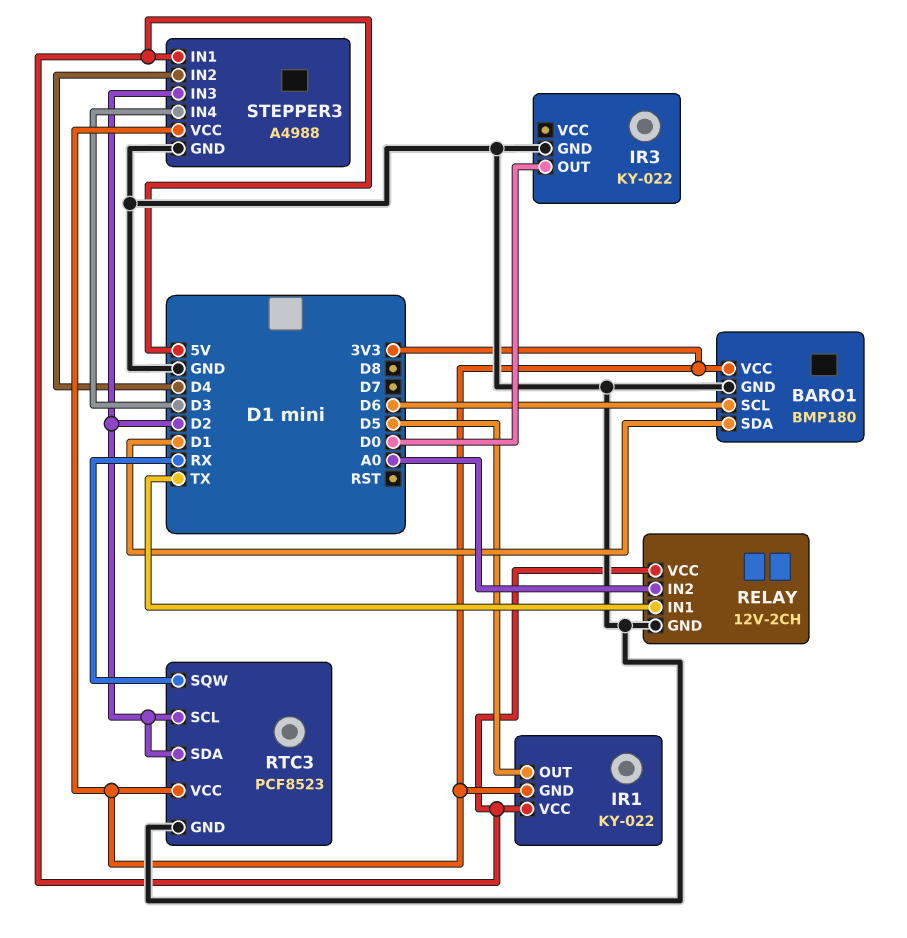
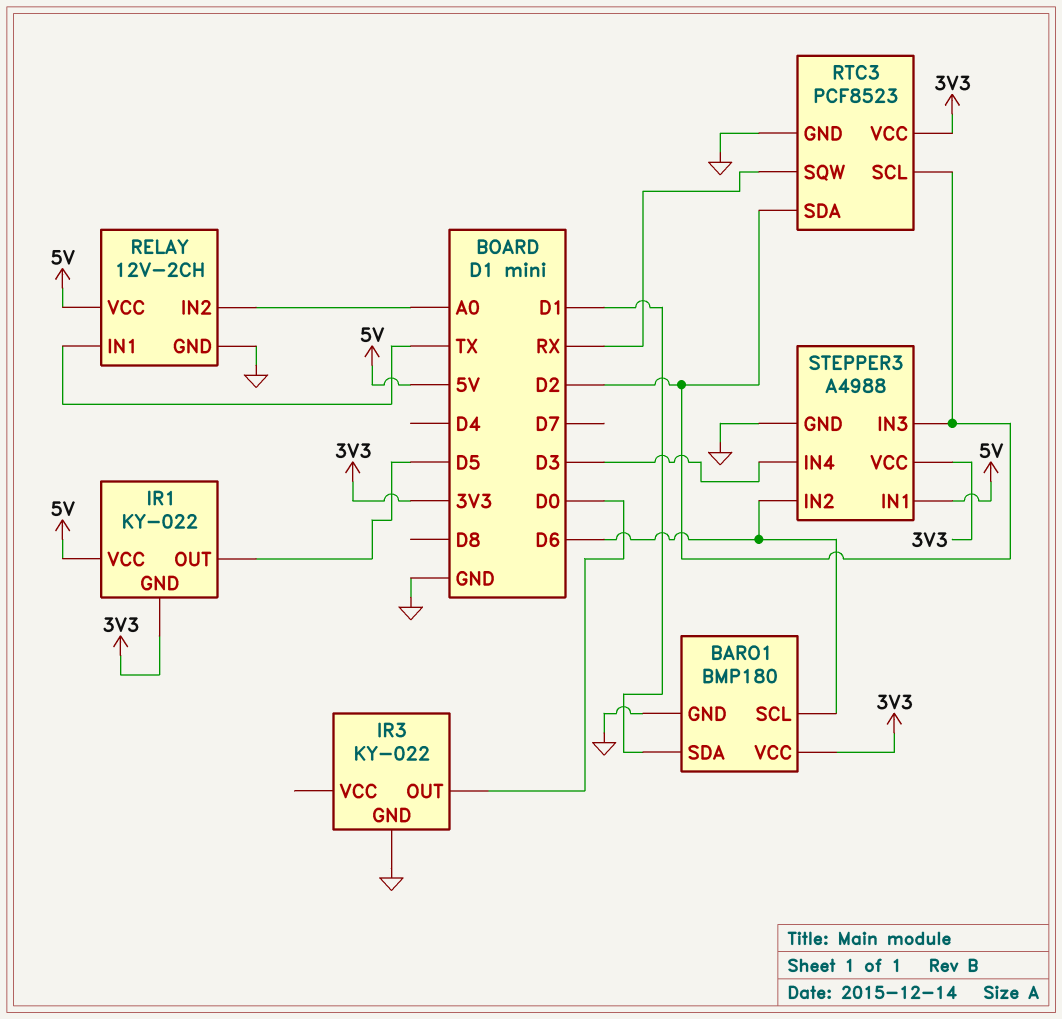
STEPPER3 pin IN2: D4 -> D6

